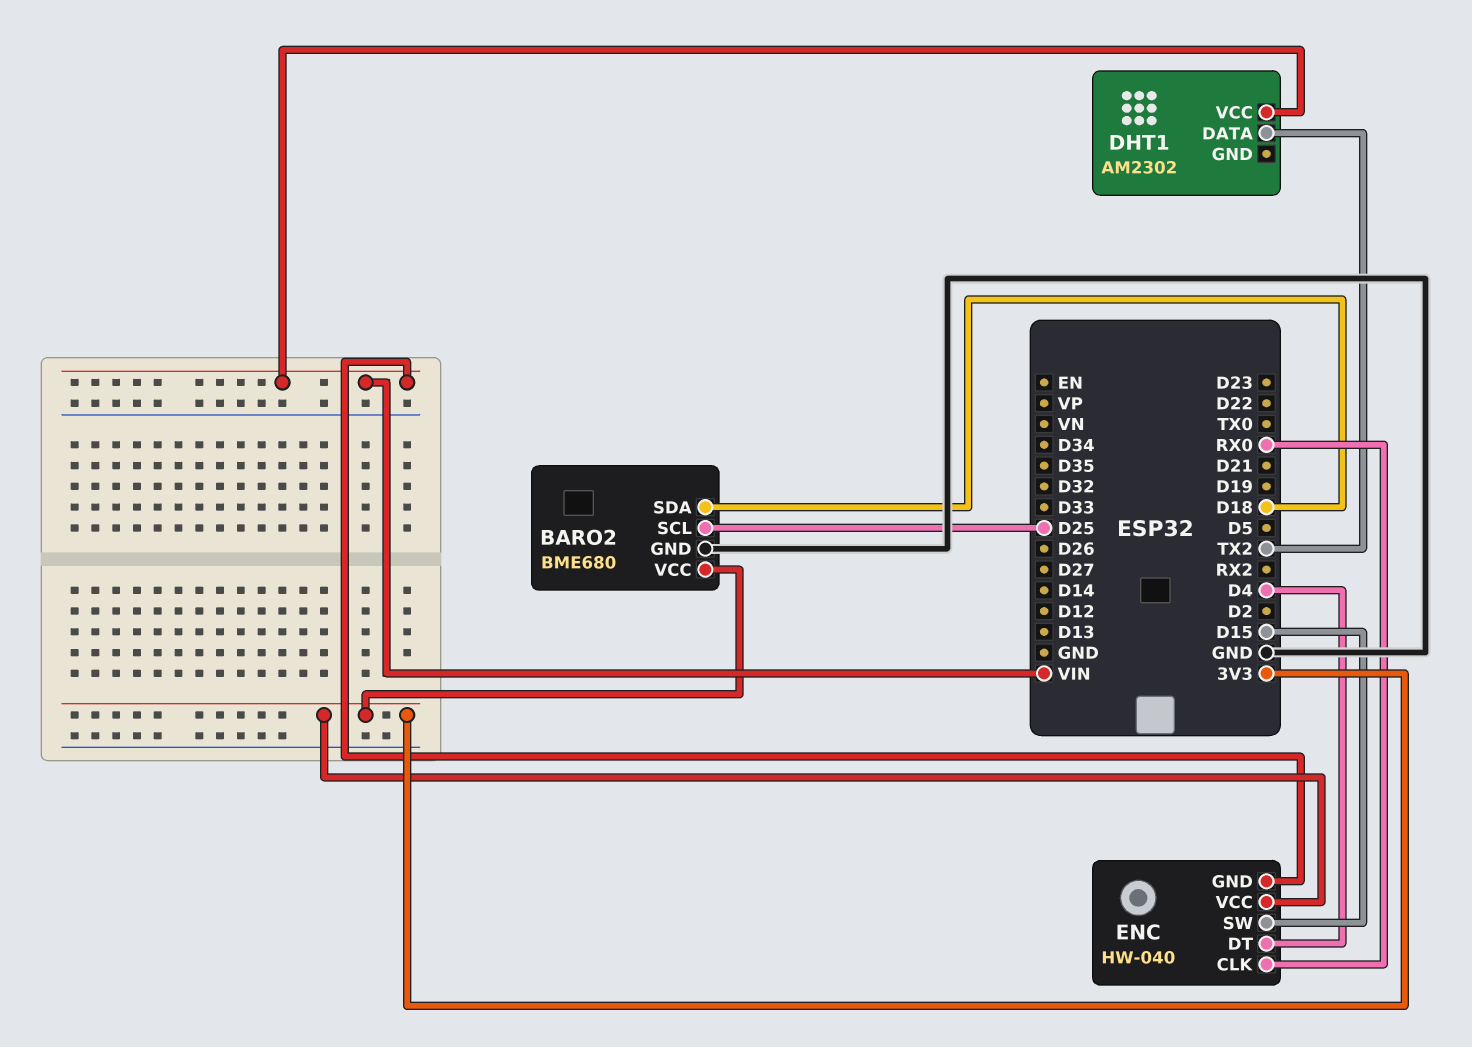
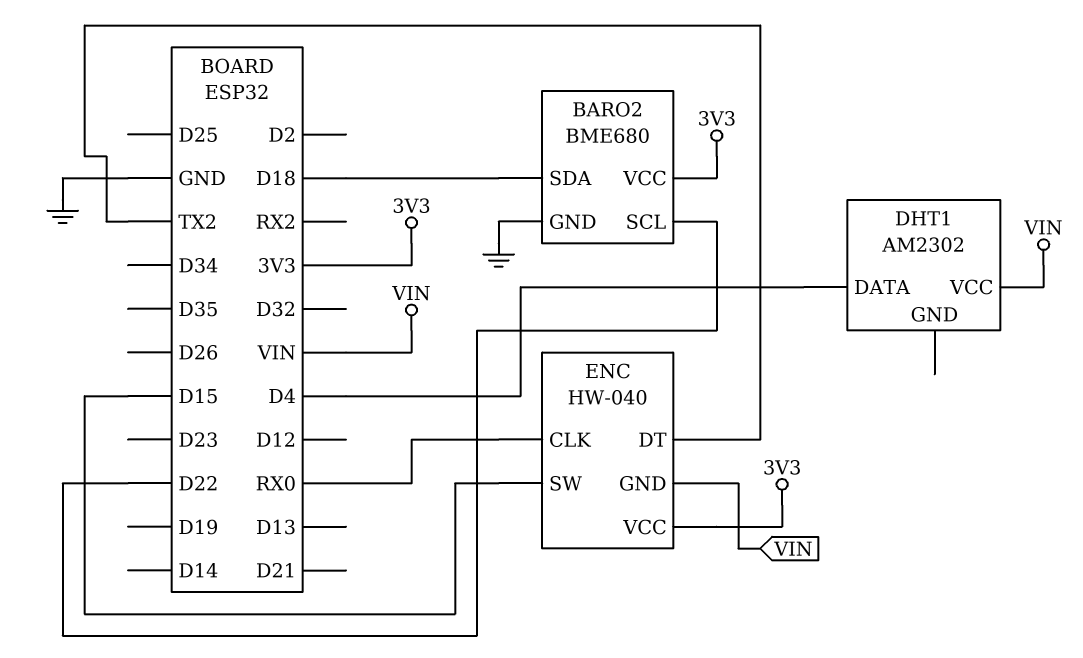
BARO2 pin SCL: D25 -> D22
DHT1 pin DATA: TX2 -> D4
ENC pin DT: D4 -> TX2

